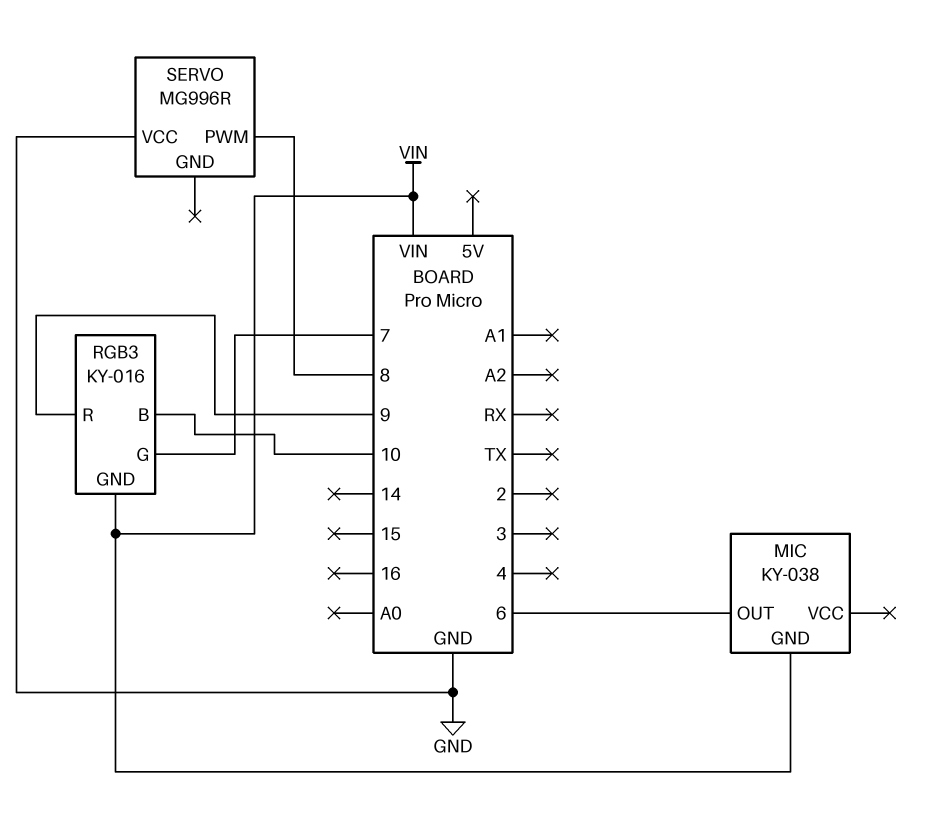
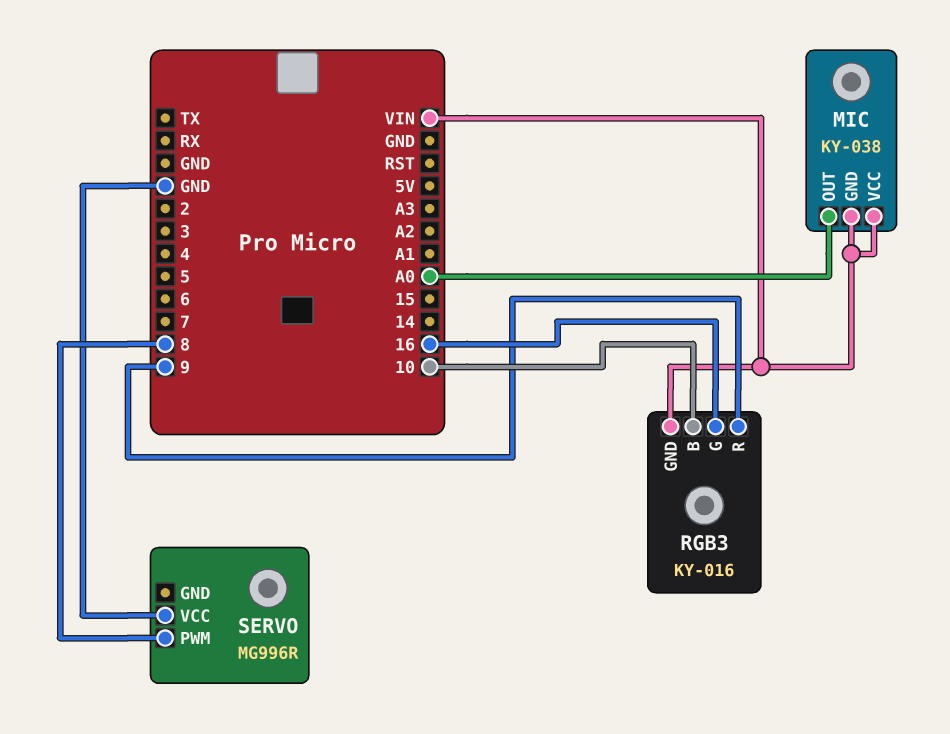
MIC pin OUT: 6 -> A0
MIC pin VCC: none -> VIN
RGB3 pin G: 7 -> 16

